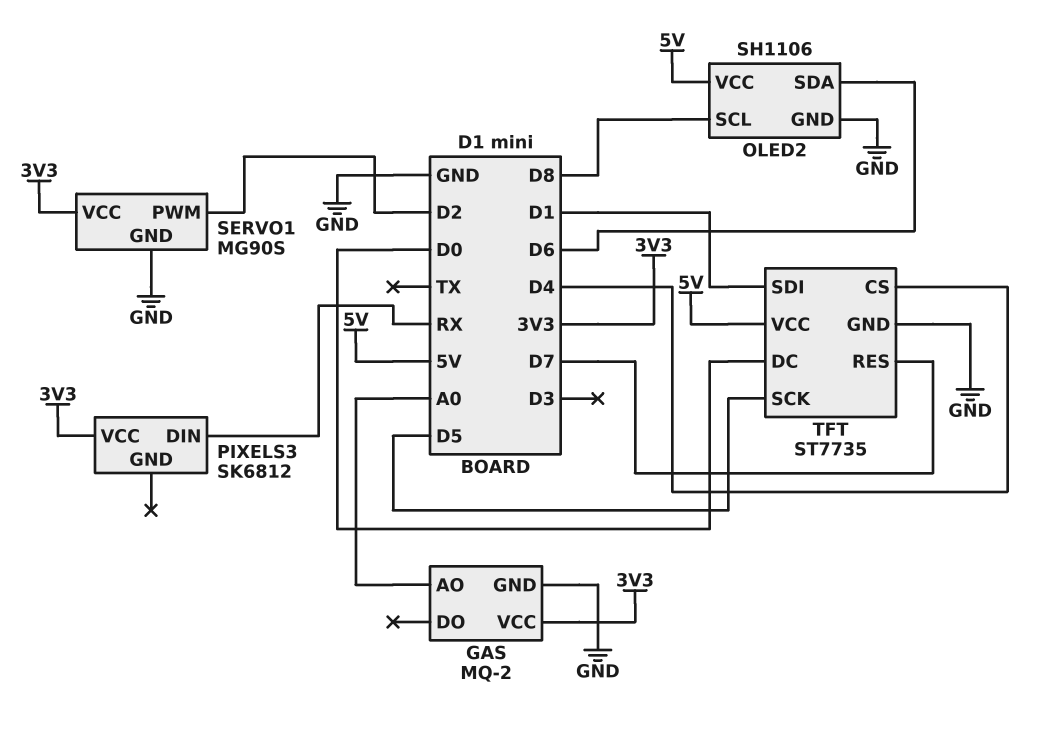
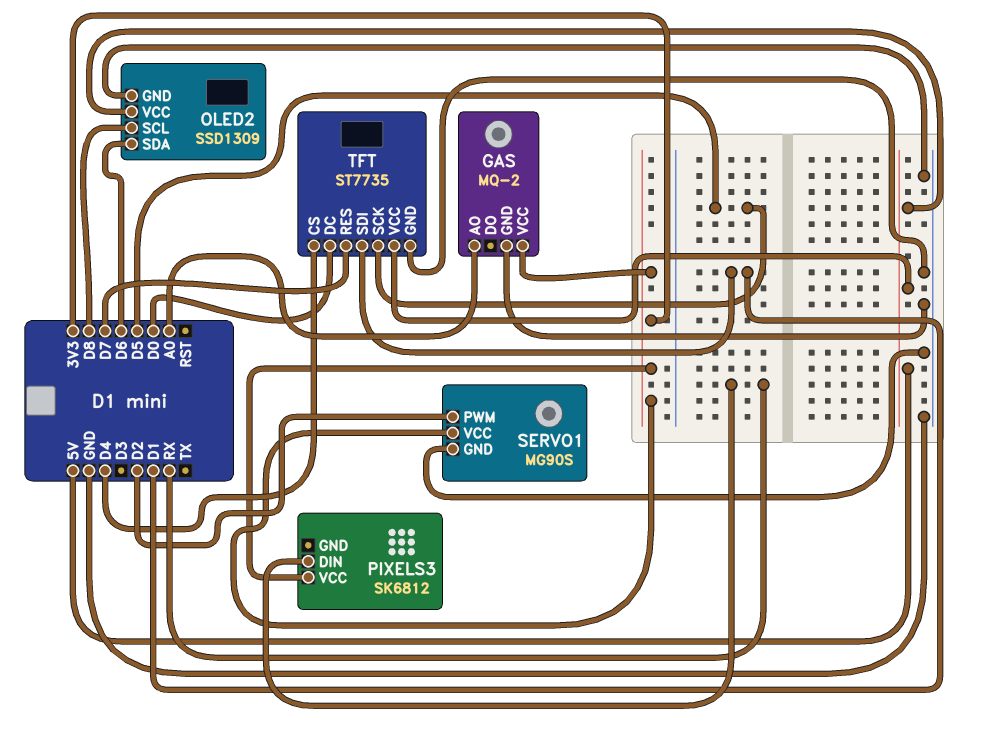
OLED2: SH1106 -> SSD1309

